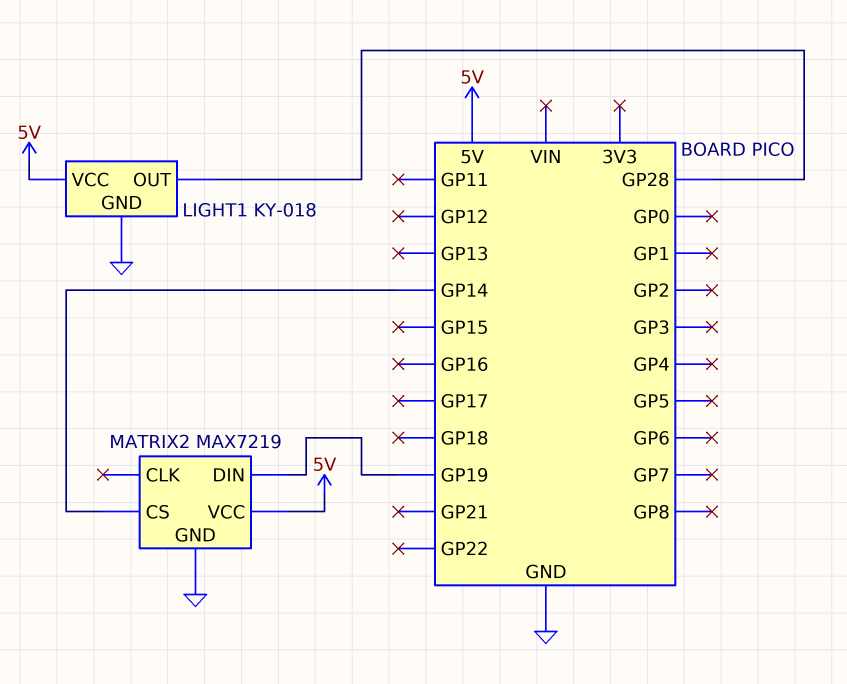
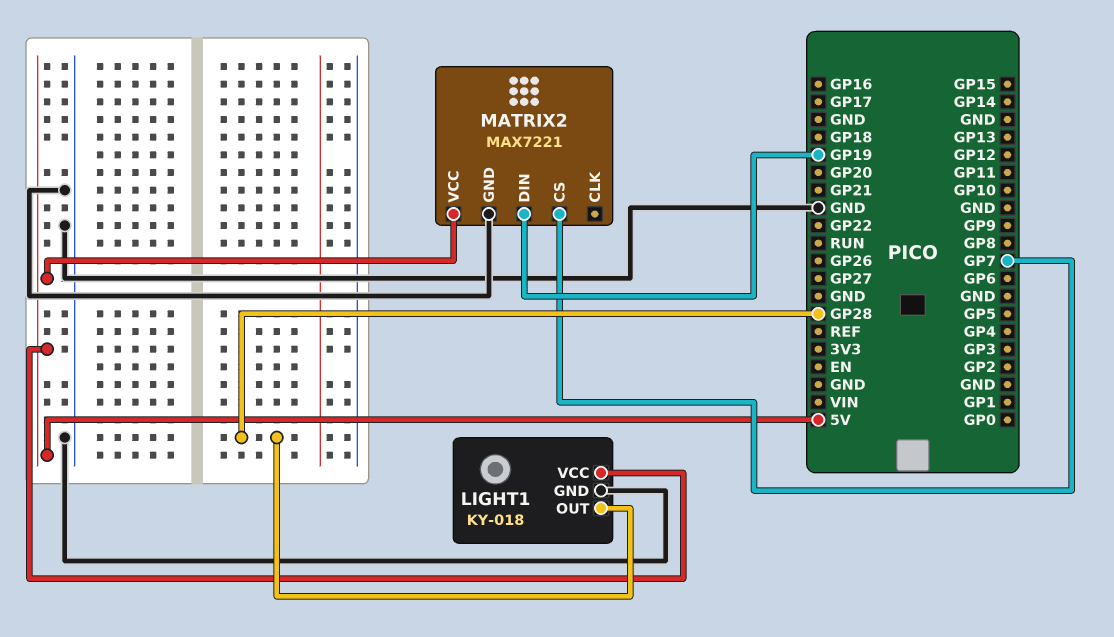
MATRIX2: MAX7219 -> MAX7221
MATRIX2 pin CS: GP14 -> GP7

